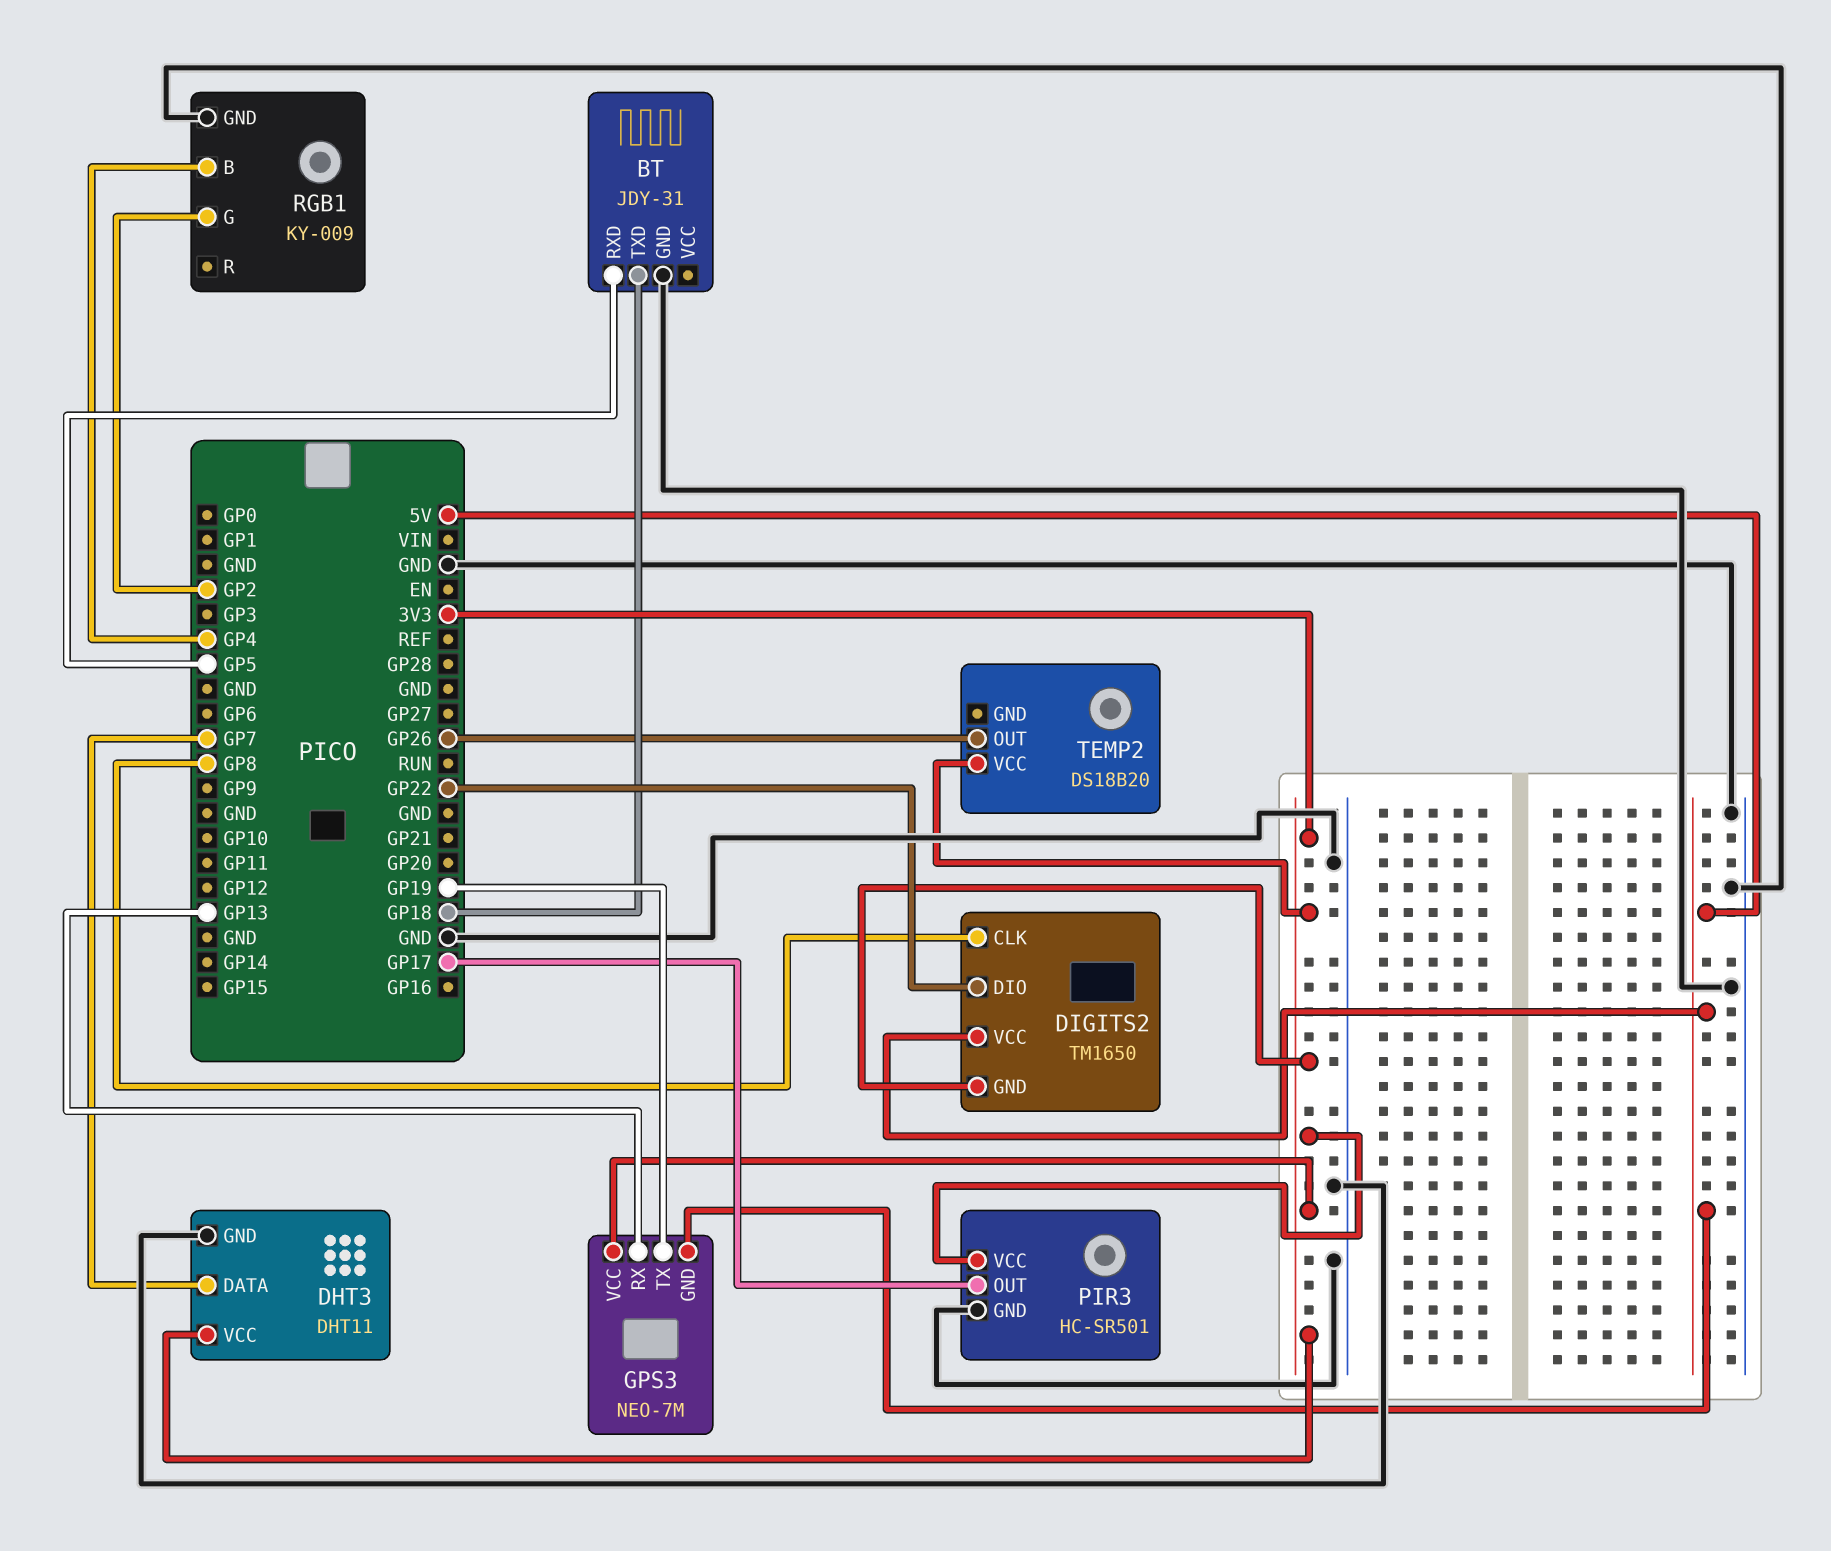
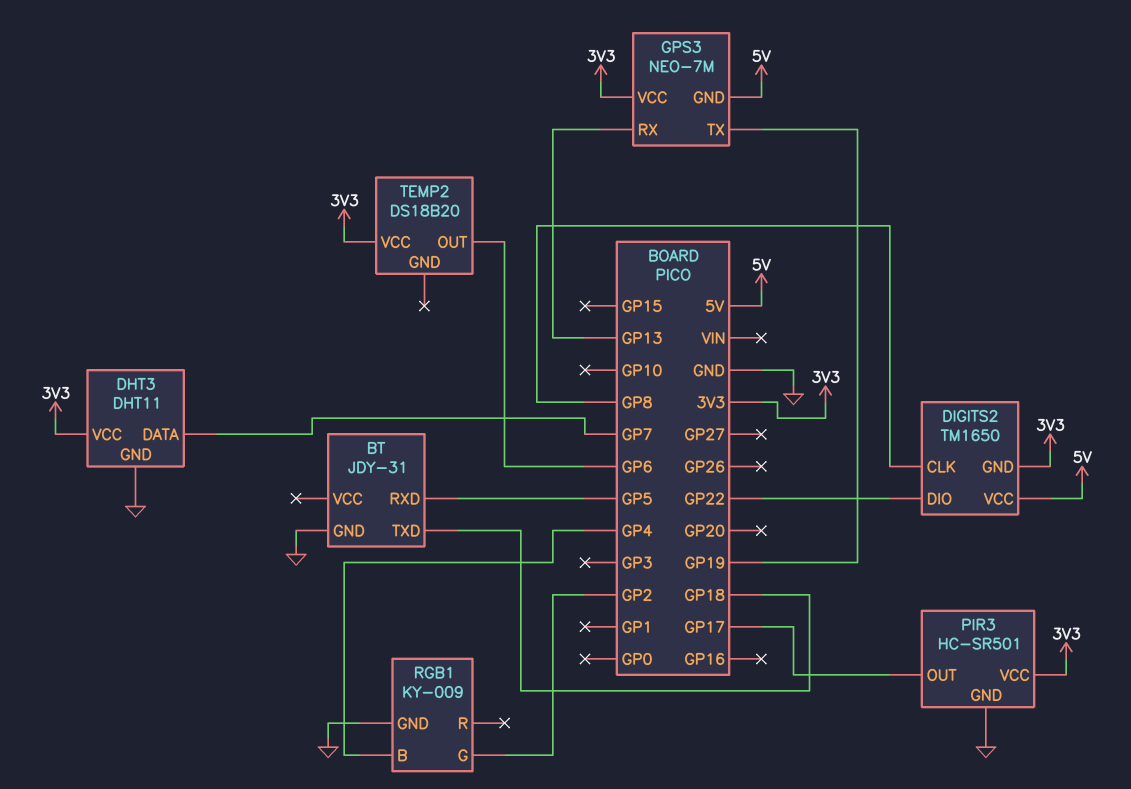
TEMP2 pin OUT: GP26 -> GP6

